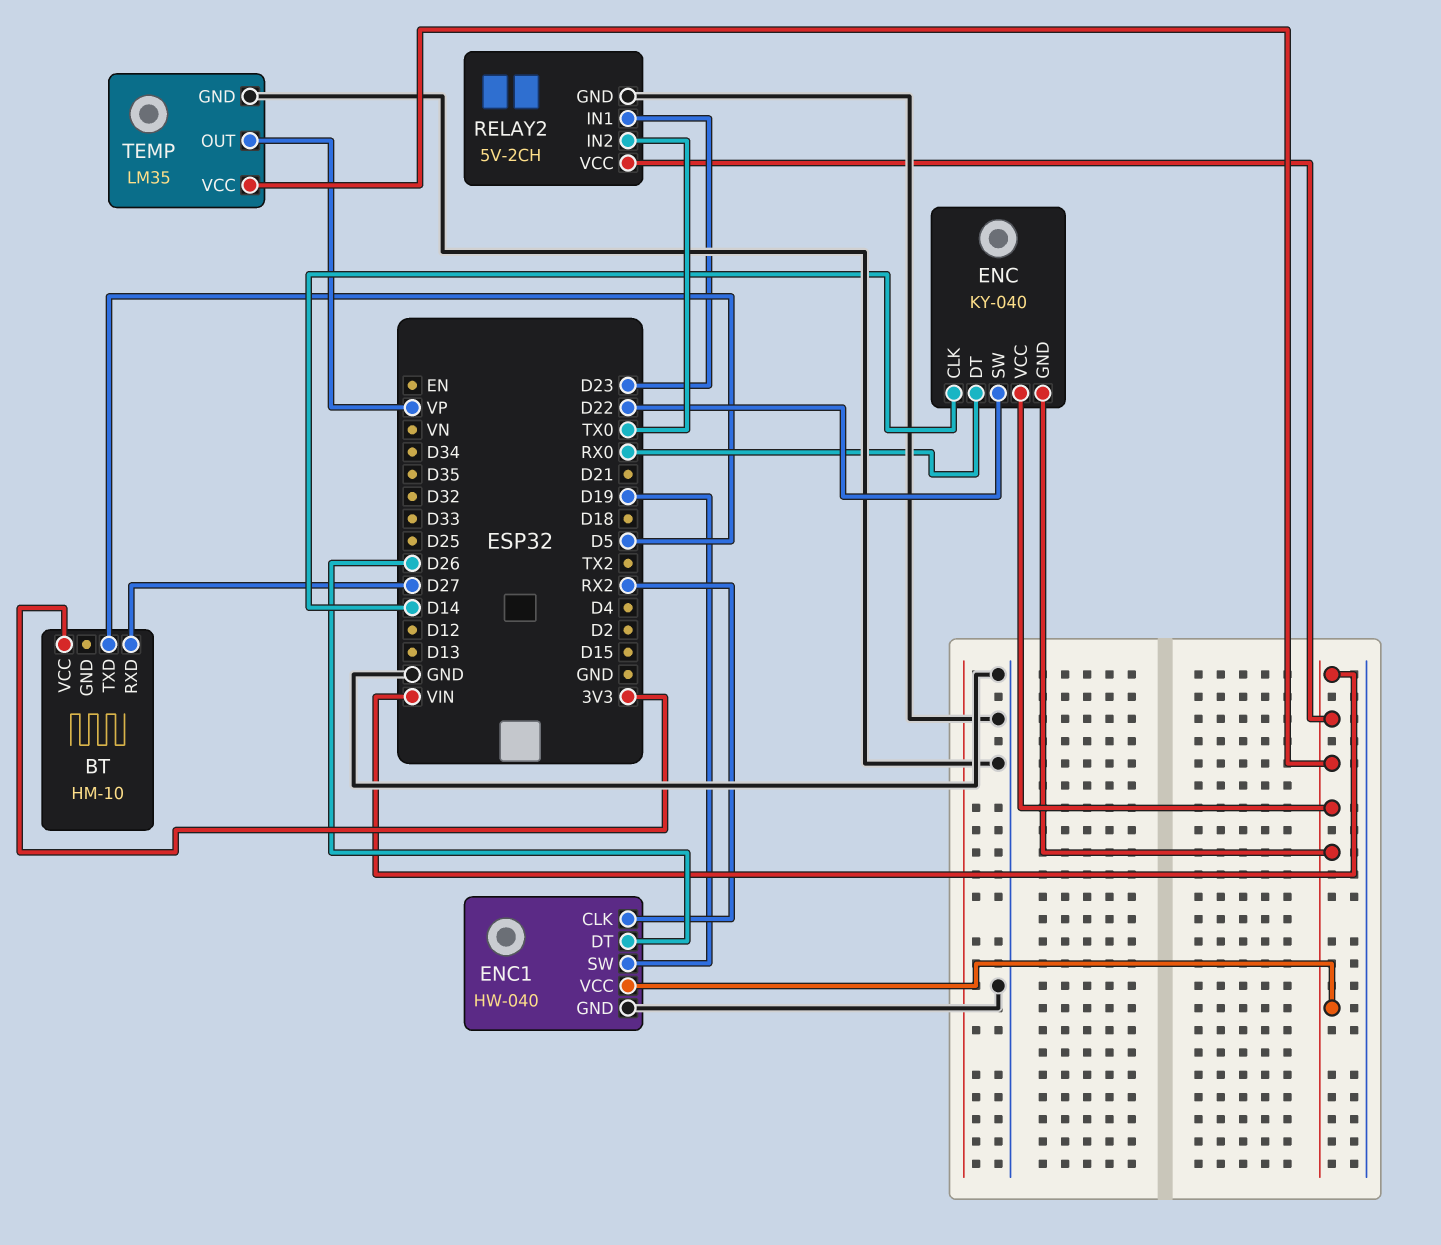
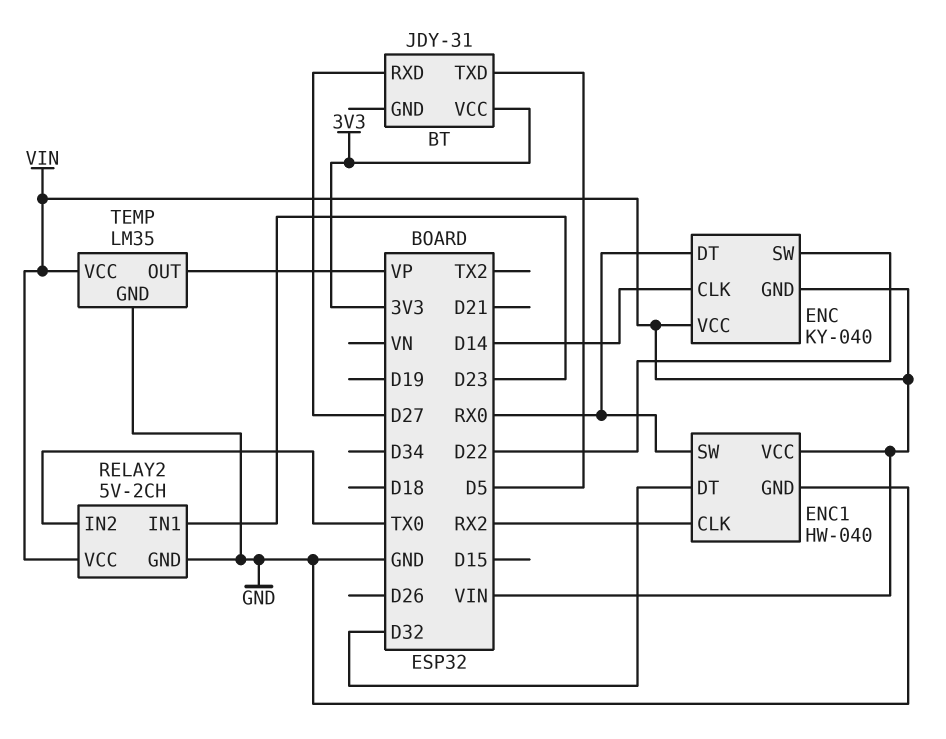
BT: HM-10 -> JDY-31
ENC1 pin DT: D26 -> D32
ENC1 pin SW: D19 -> RX0

